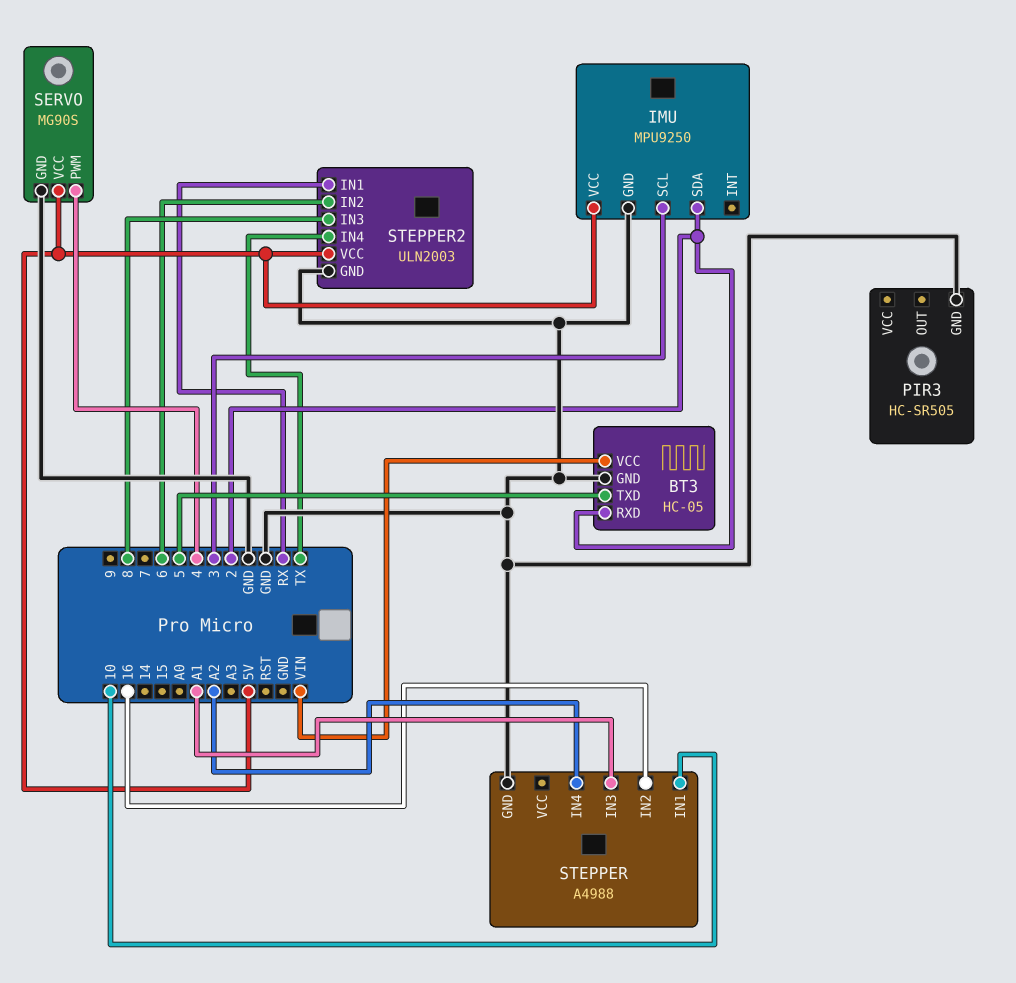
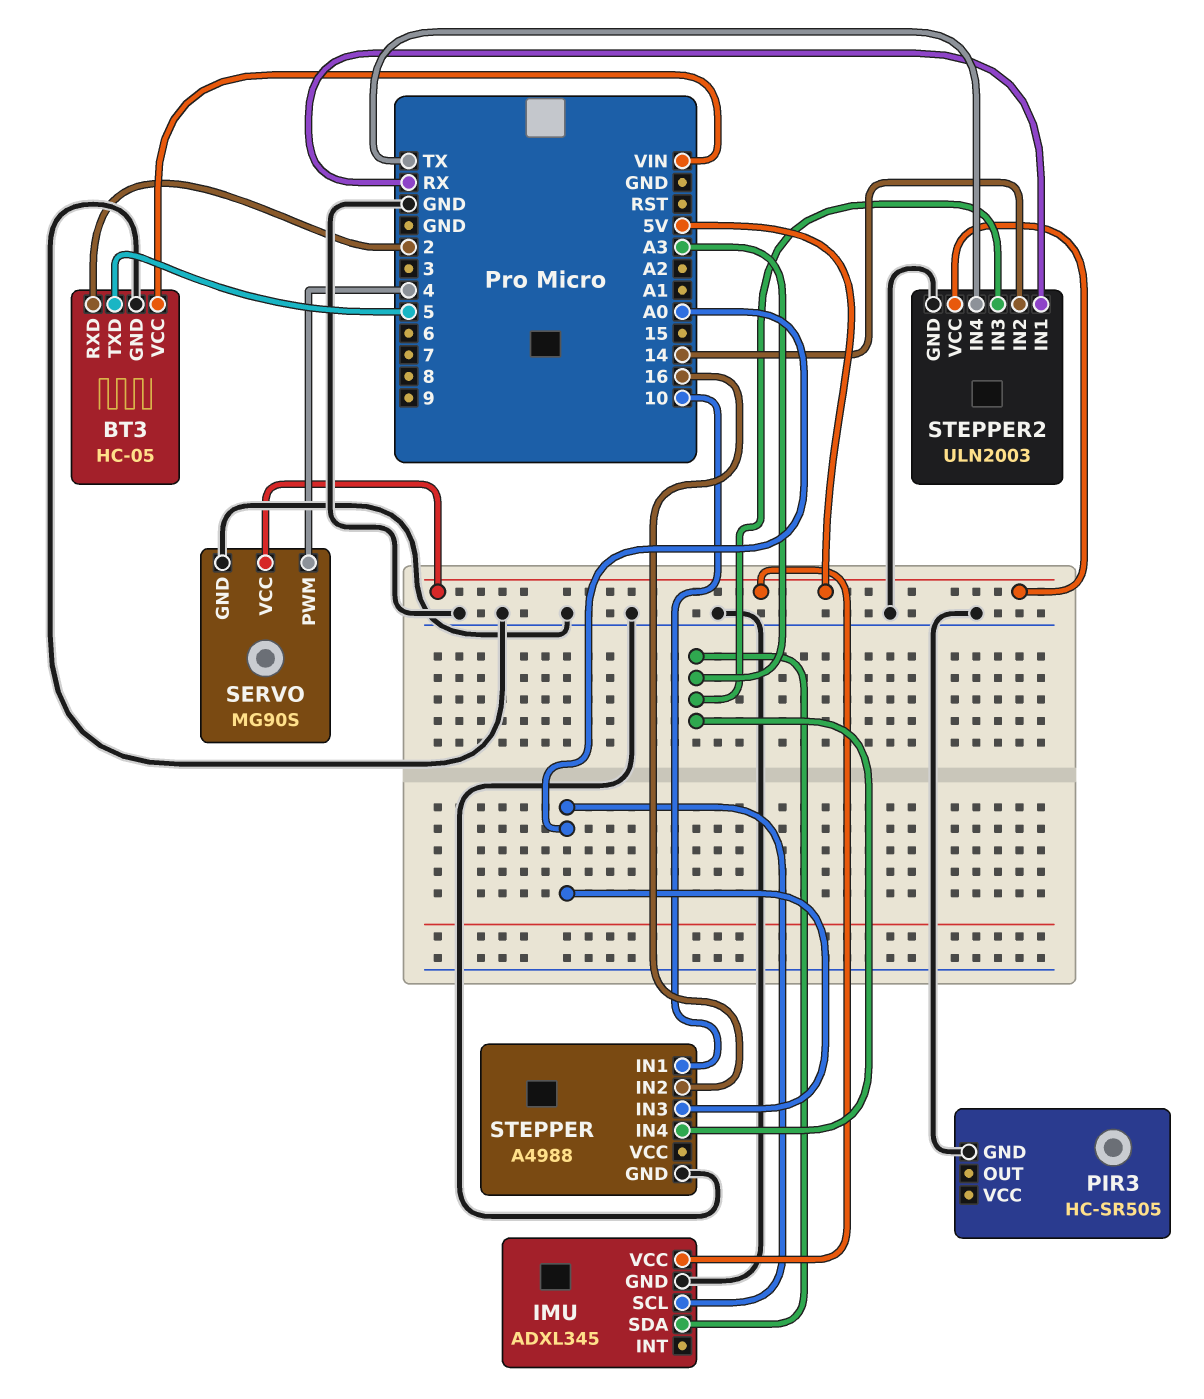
IMU: MPU9250 -> ADXL345
IMU pin SCL: 3 -> A0
IMU pin SDA: 2 -> A3
STEPPER pin IN3: A1 -> A0
STEPPER pin IN4: A2 -> A3
STEPPER2 pin IN2: 6 -> 14
STEPPER2 pin IN3: 8 -> A3

